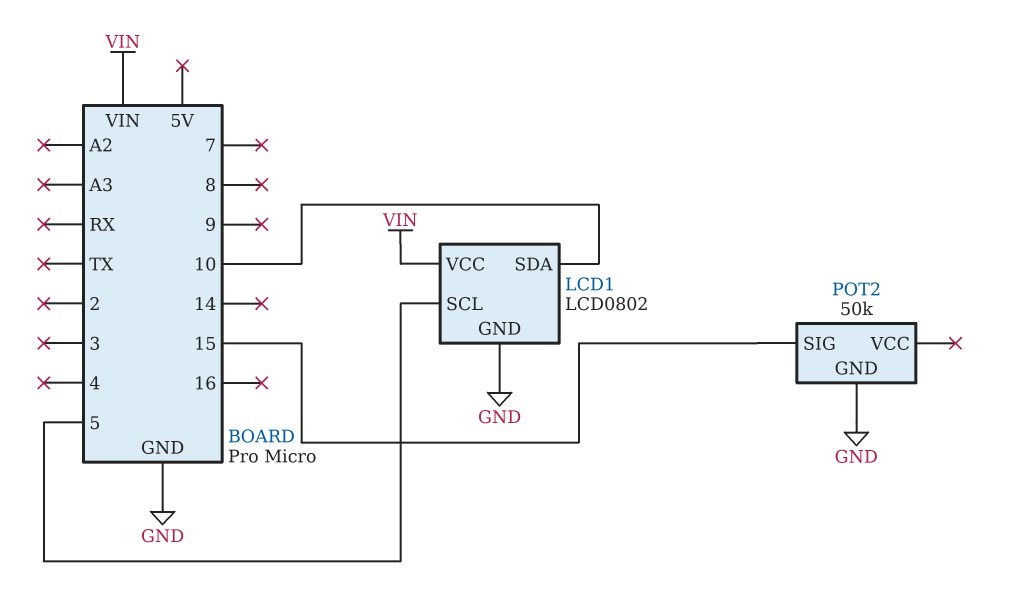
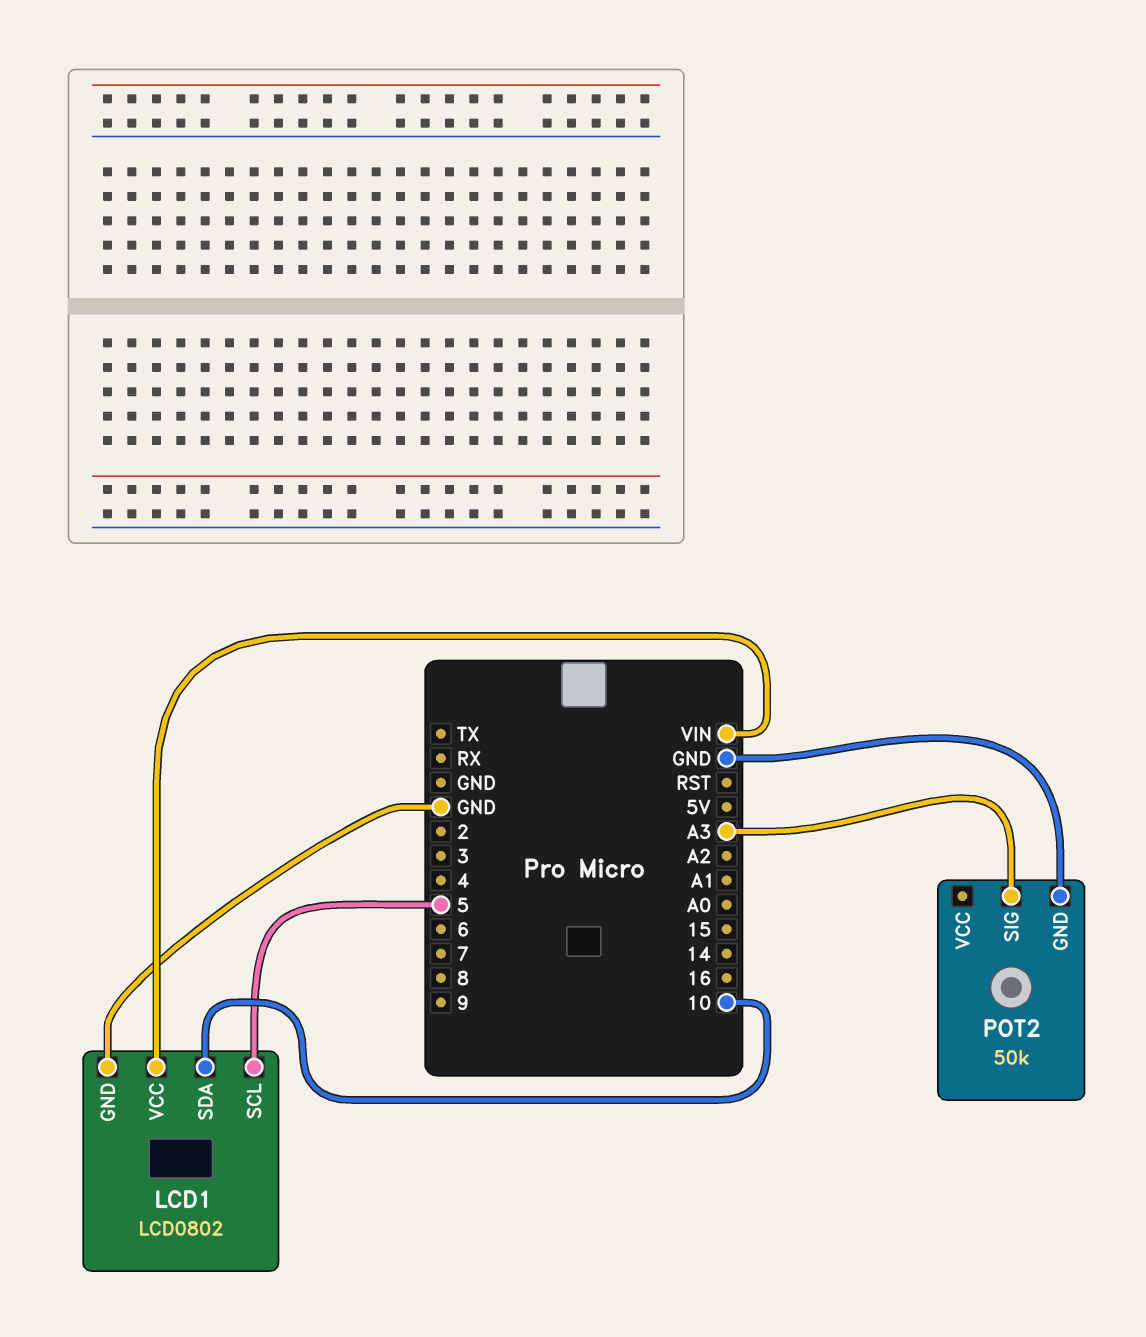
POT2 pin SIG: 15 -> A3

